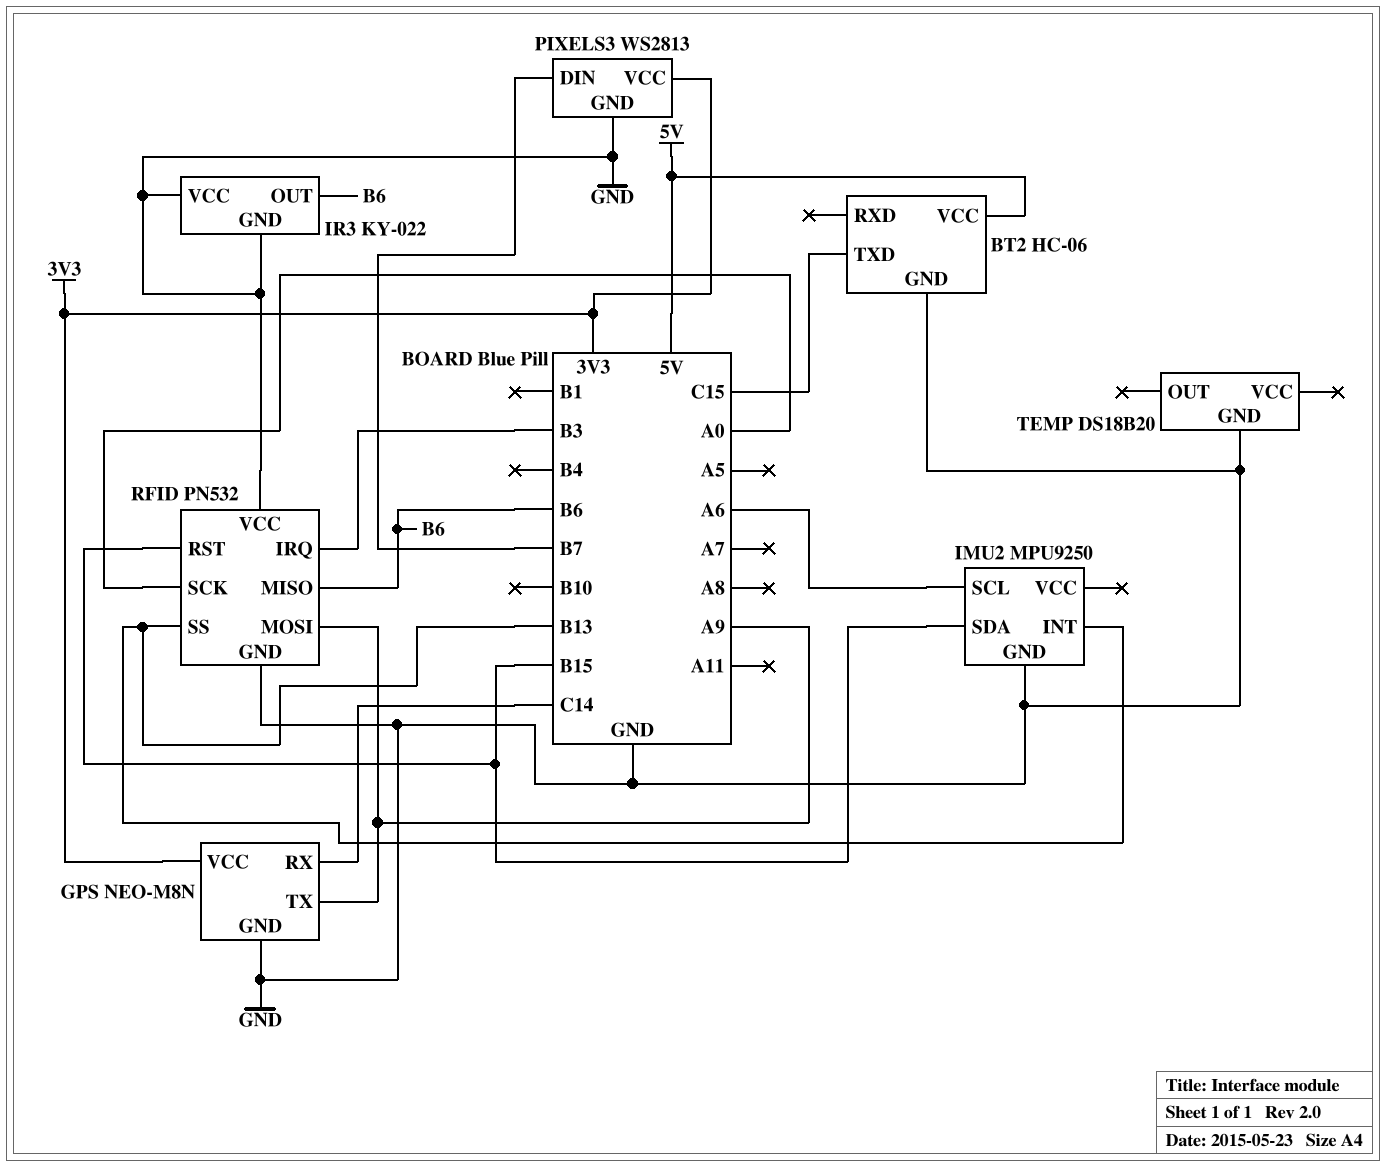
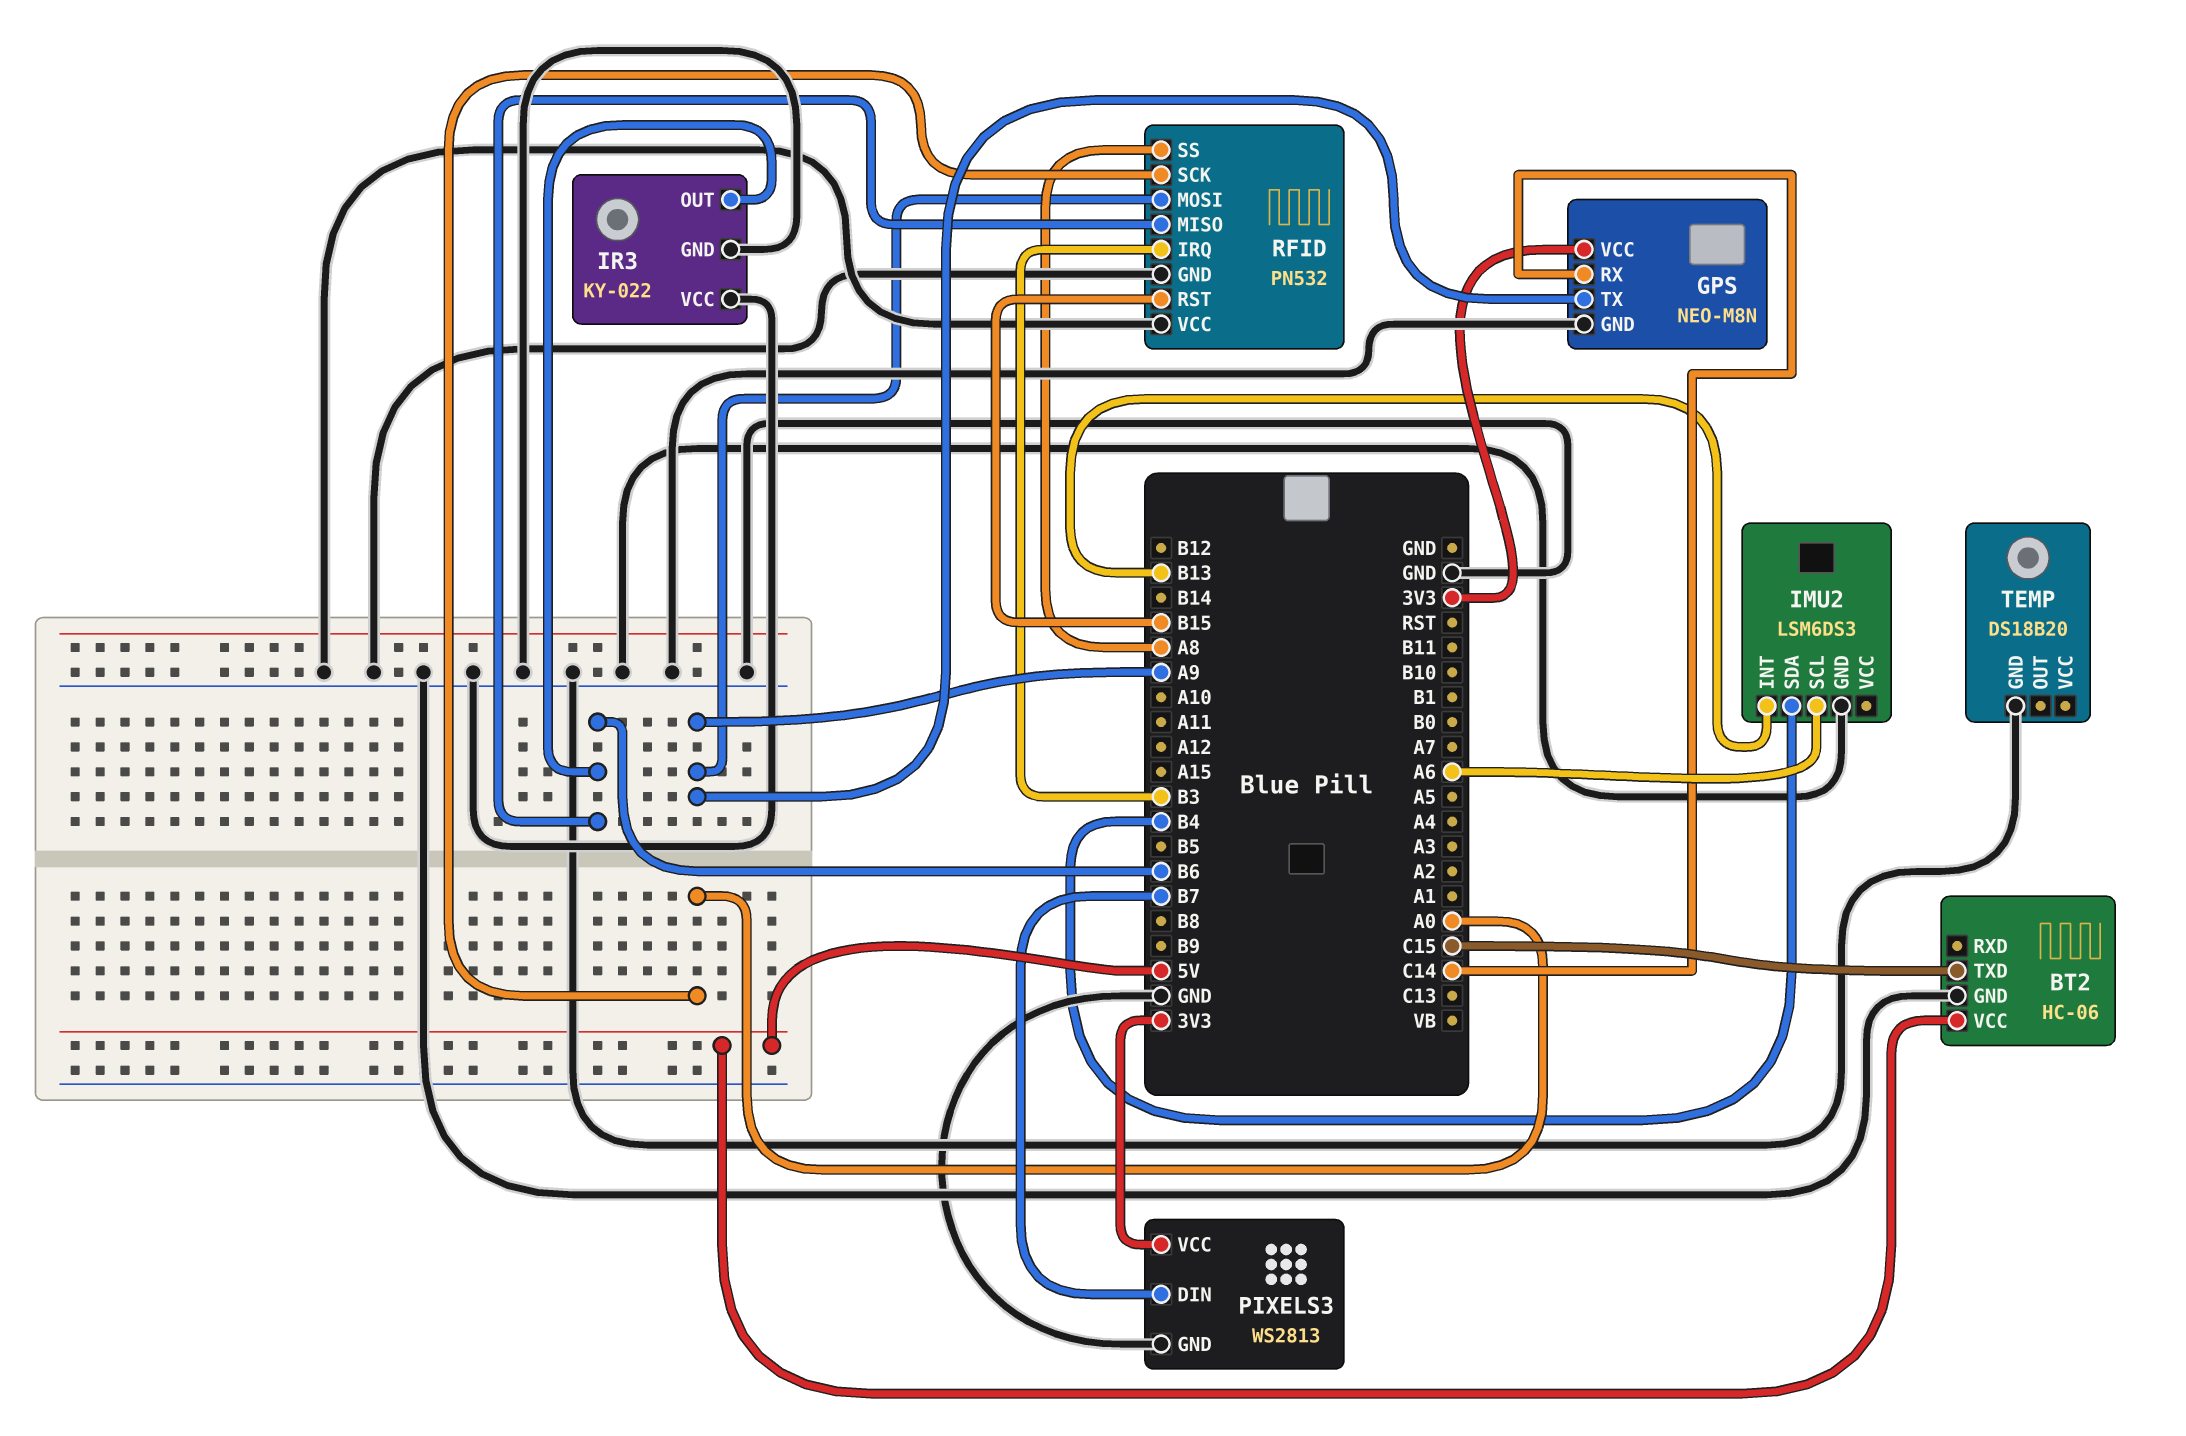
IMU2: MPU9250 -> LSM6DS3
IMU2 pin SDA: B15 -> B4
RFID pin SS: B13 -> A8

